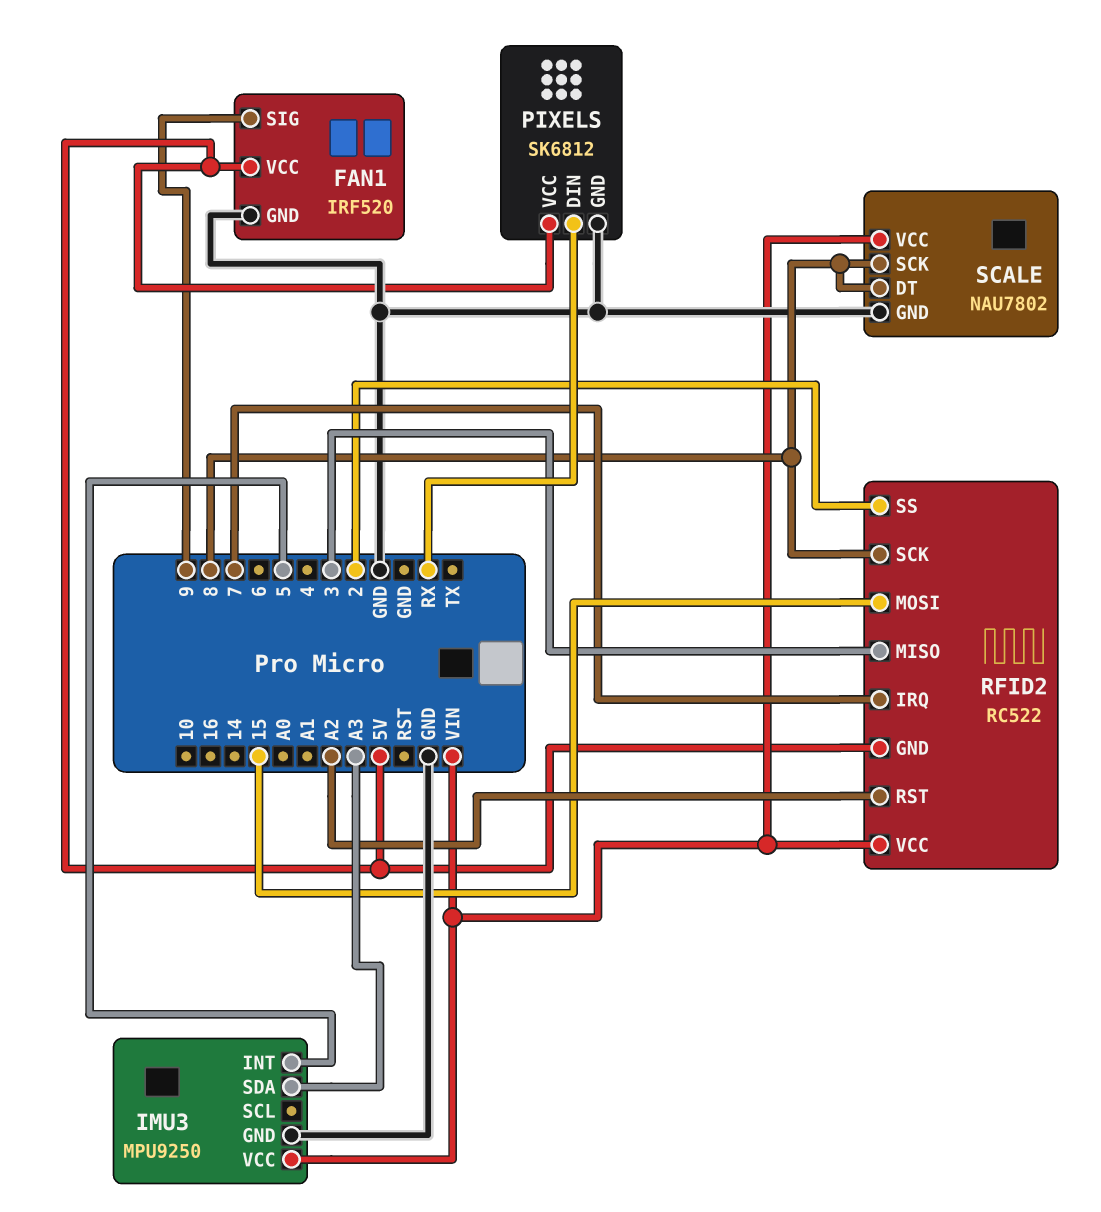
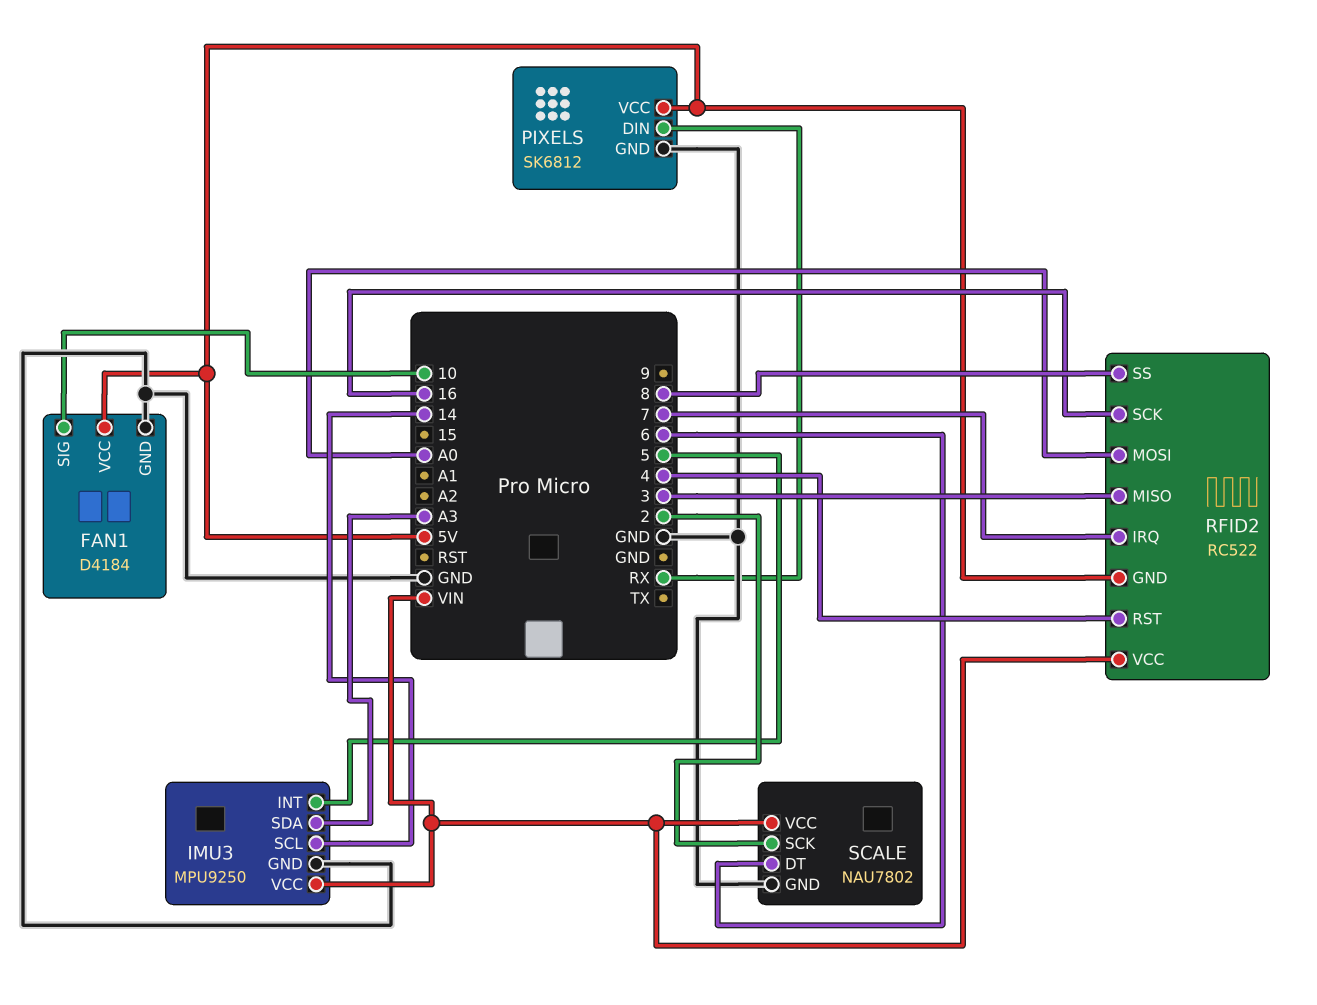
FAN1: IRF520 -> D4184
FAN1 pin SIG: 9 -> 10
IMU3 pin SCL: none -> 14
RFID2 pin MOSI: 15 -> A0
RFID2 pin RST: A2 -> 4
RFID2 pin SCK: 8 -> 16
RFID2 pin SS: 2 -> 8
SCALE pin DT: 8 -> 6
SCALE pin SCK: 8 -> 2

